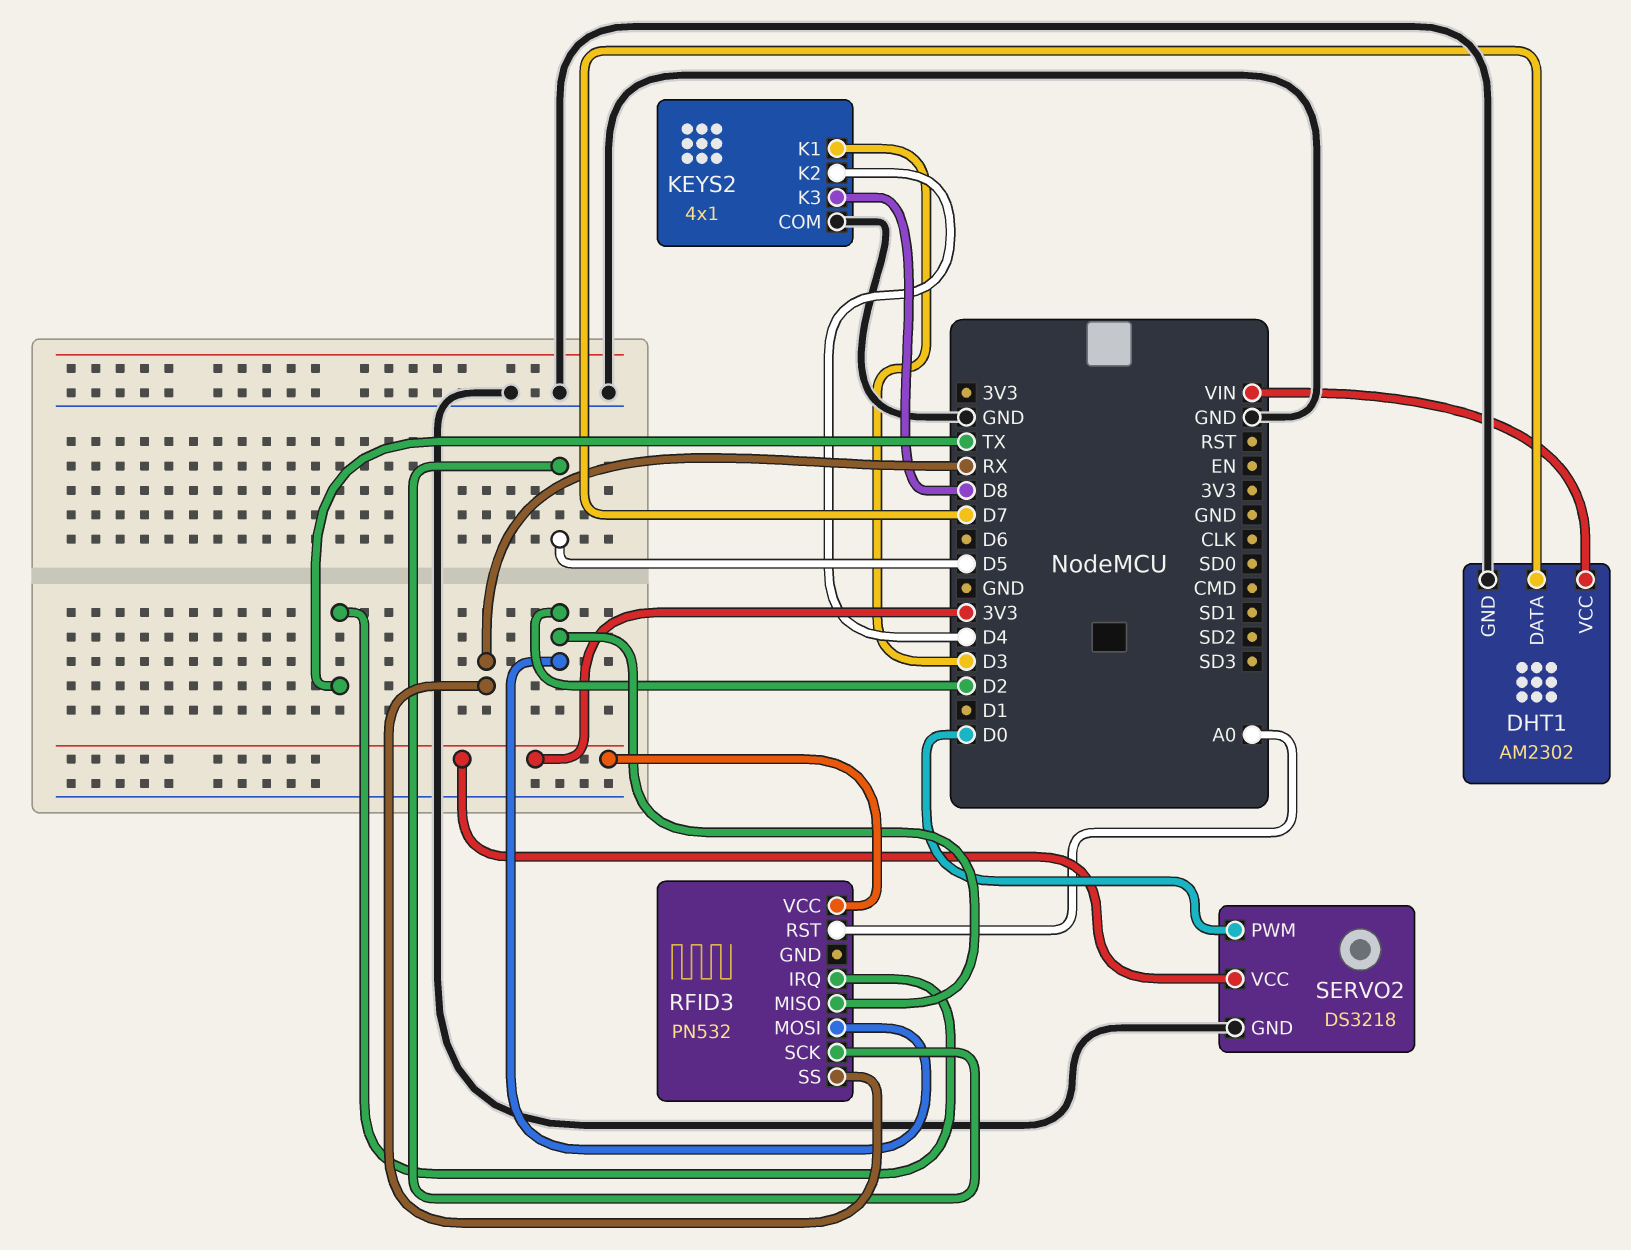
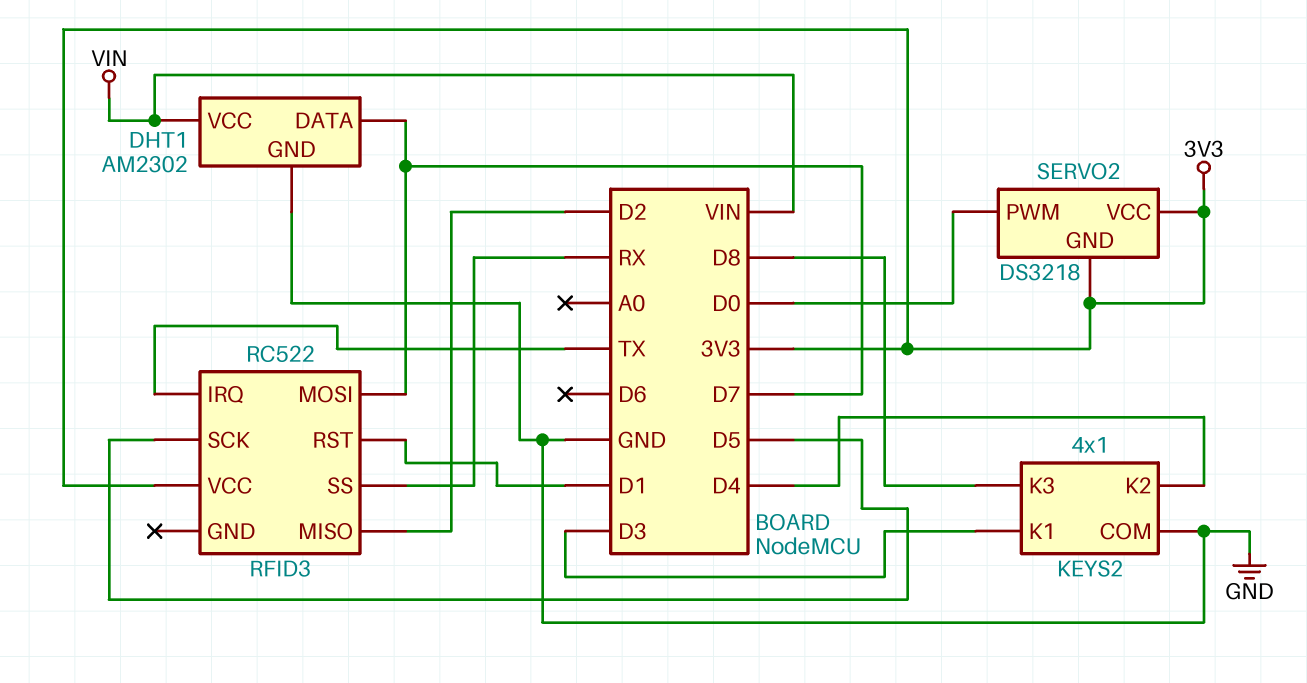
RFID3: PN532 -> RC522
RFID3 pin MOSI: D2 -> D7
RFID3 pin RST: A0 -> D1
SERVO2 pin GND: GND -> 3V3

